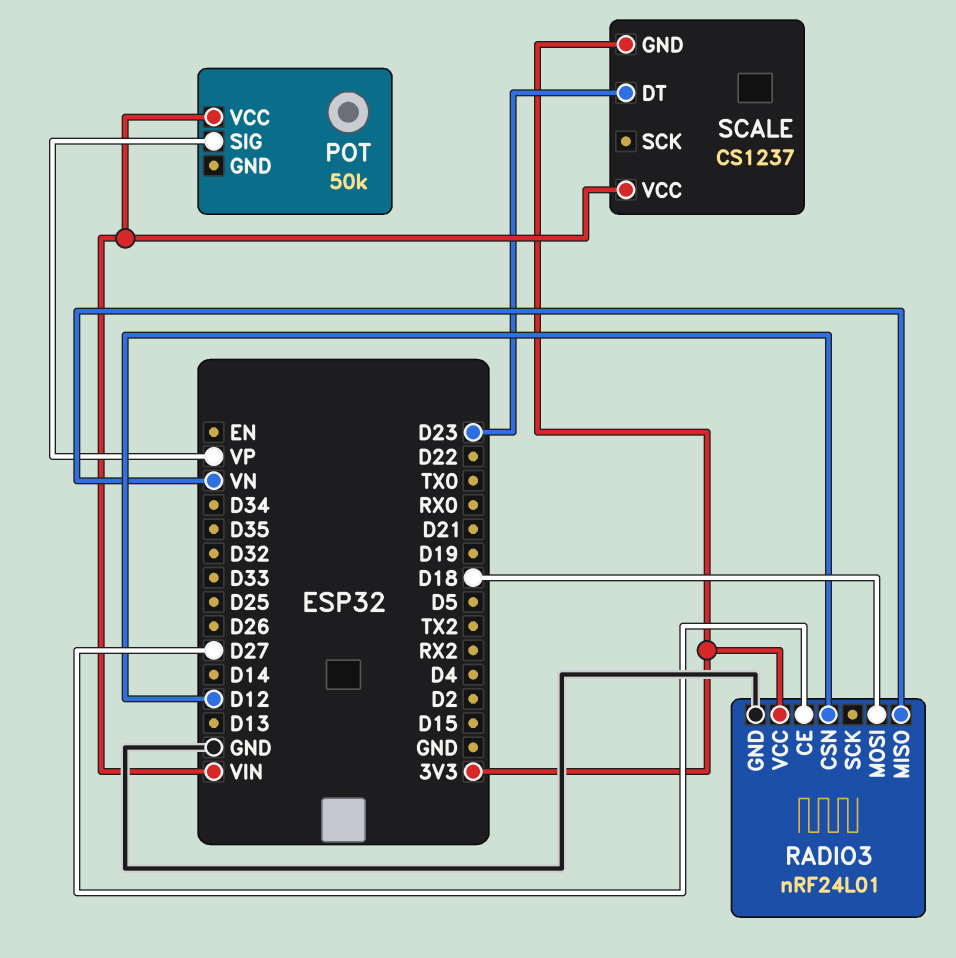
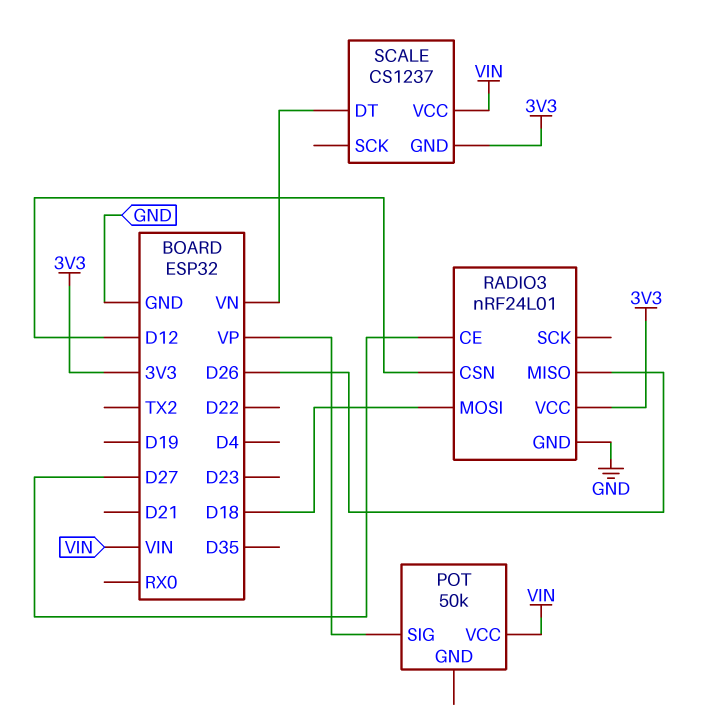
RADIO3 pin MISO: VN -> D26
SCALE pin DT: D23 -> VN

